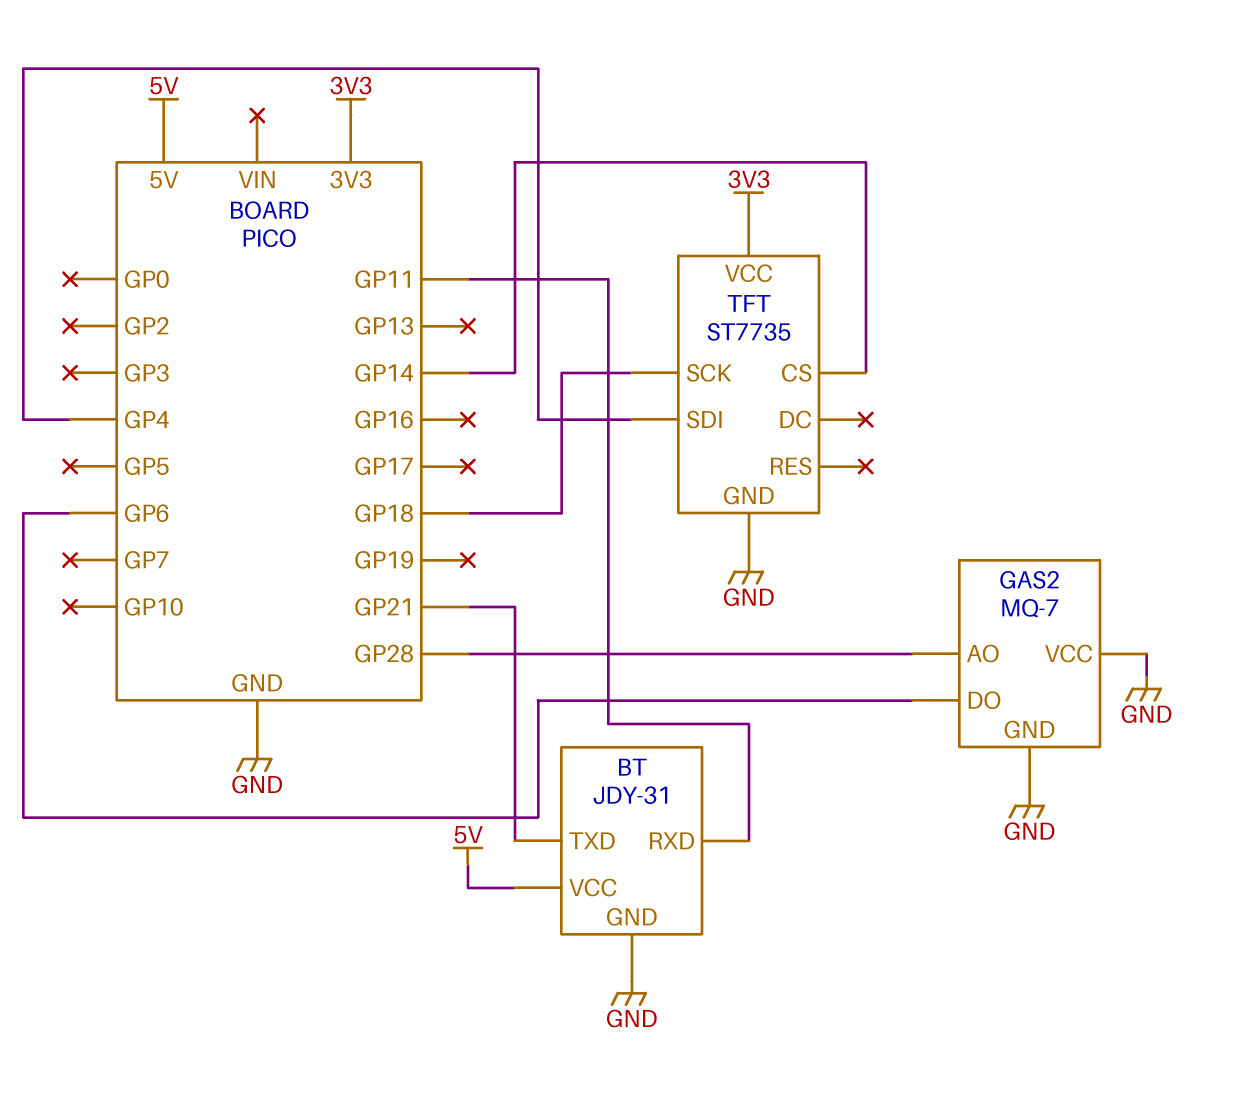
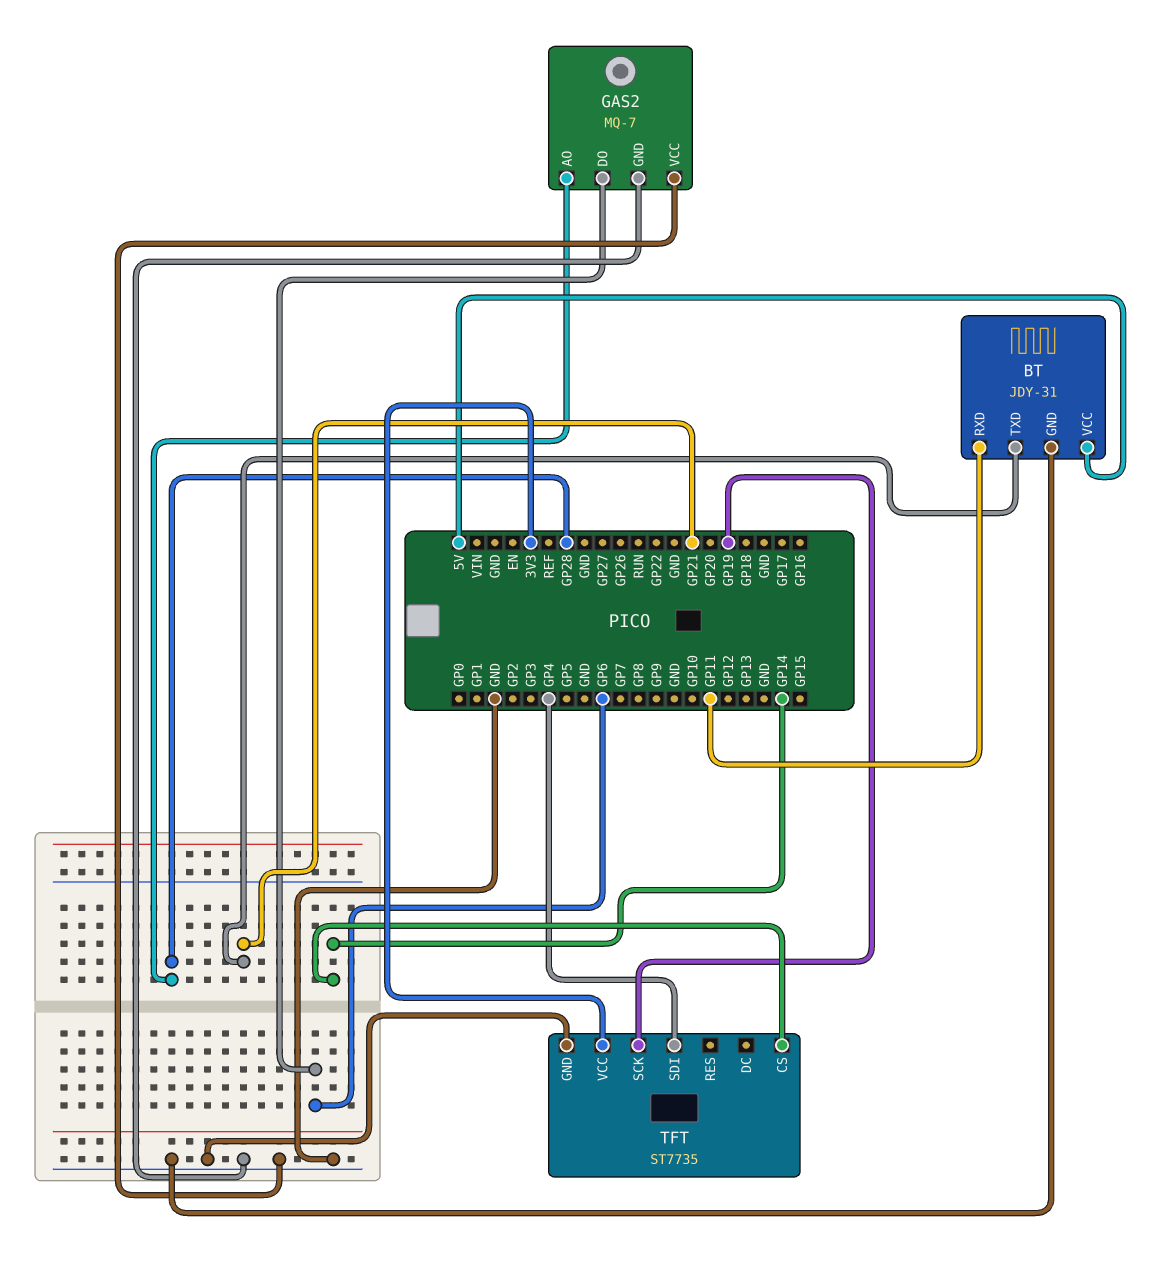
TFT pin SCK: GP18 -> GP19

